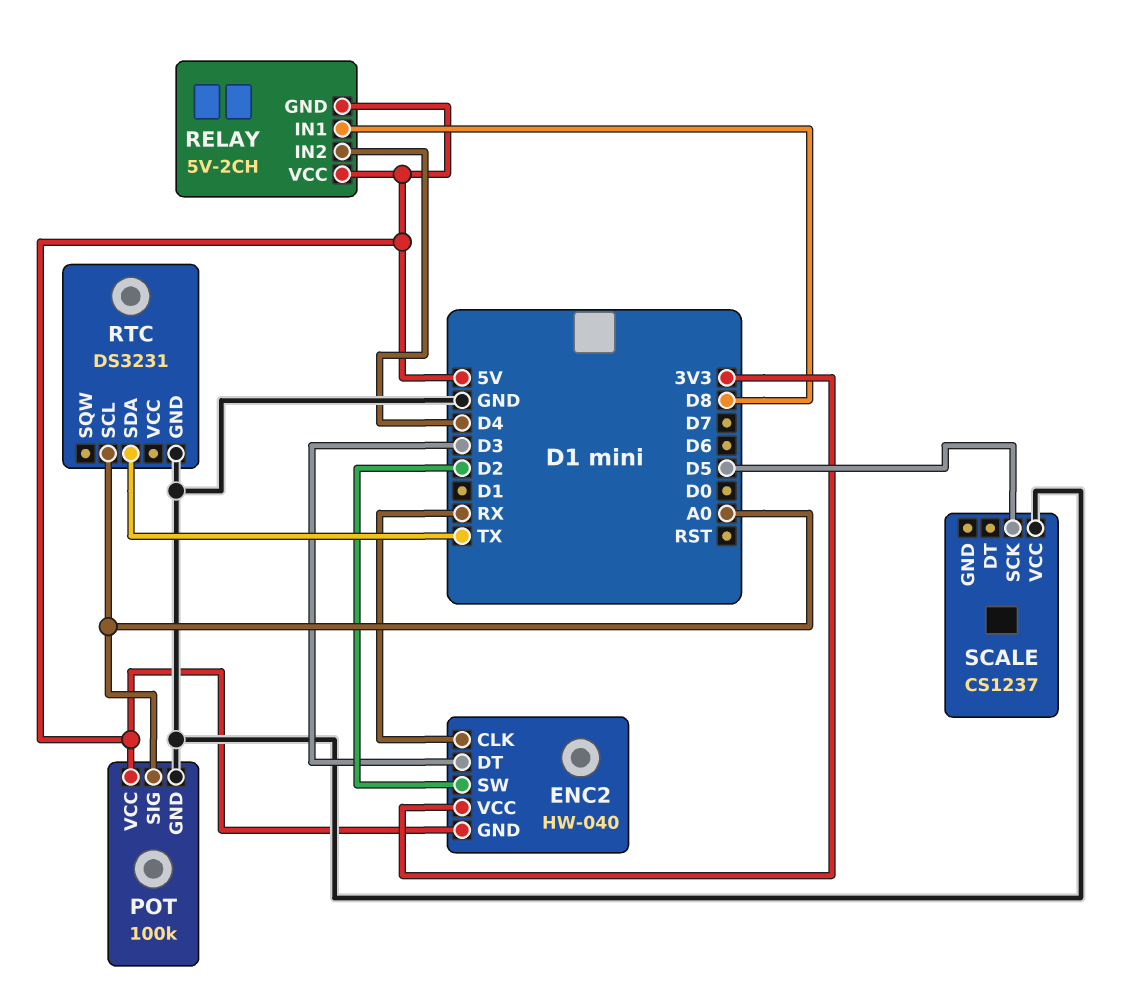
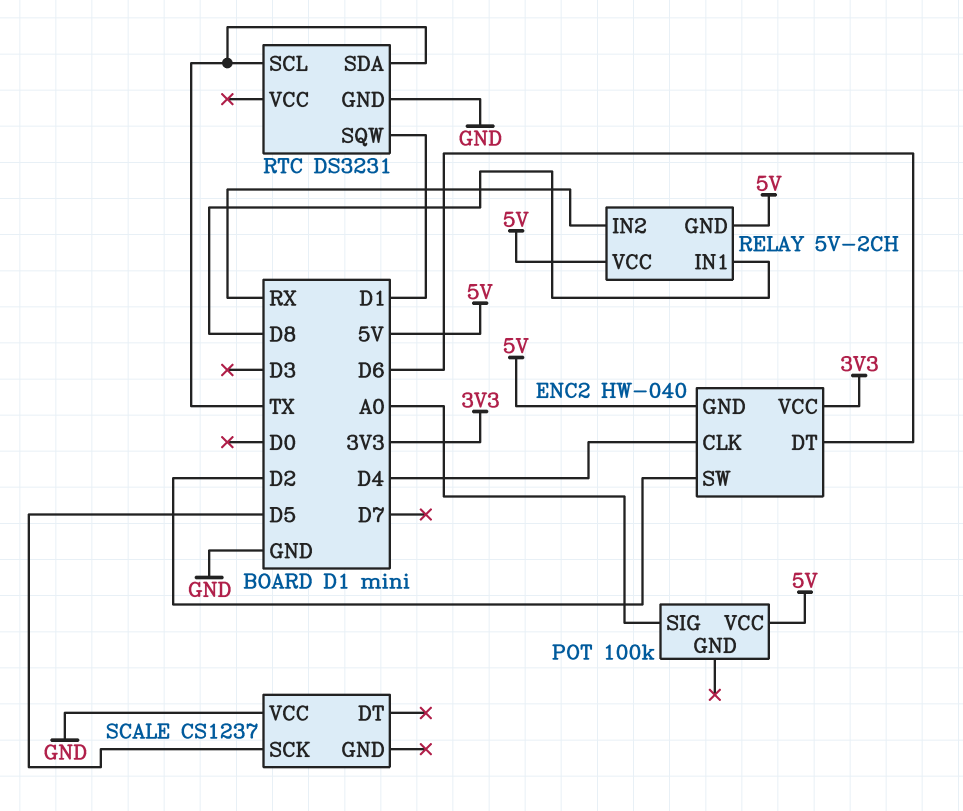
ENC2 pin CLK: RX -> D4
ENC2 pin DT: D3 -> D6
POT pin GND: GND -> none
RELAY pin IN2: D4 -> RX
RTC pin SCL: A0 -> TX
RTC pin SQW: none -> D1

